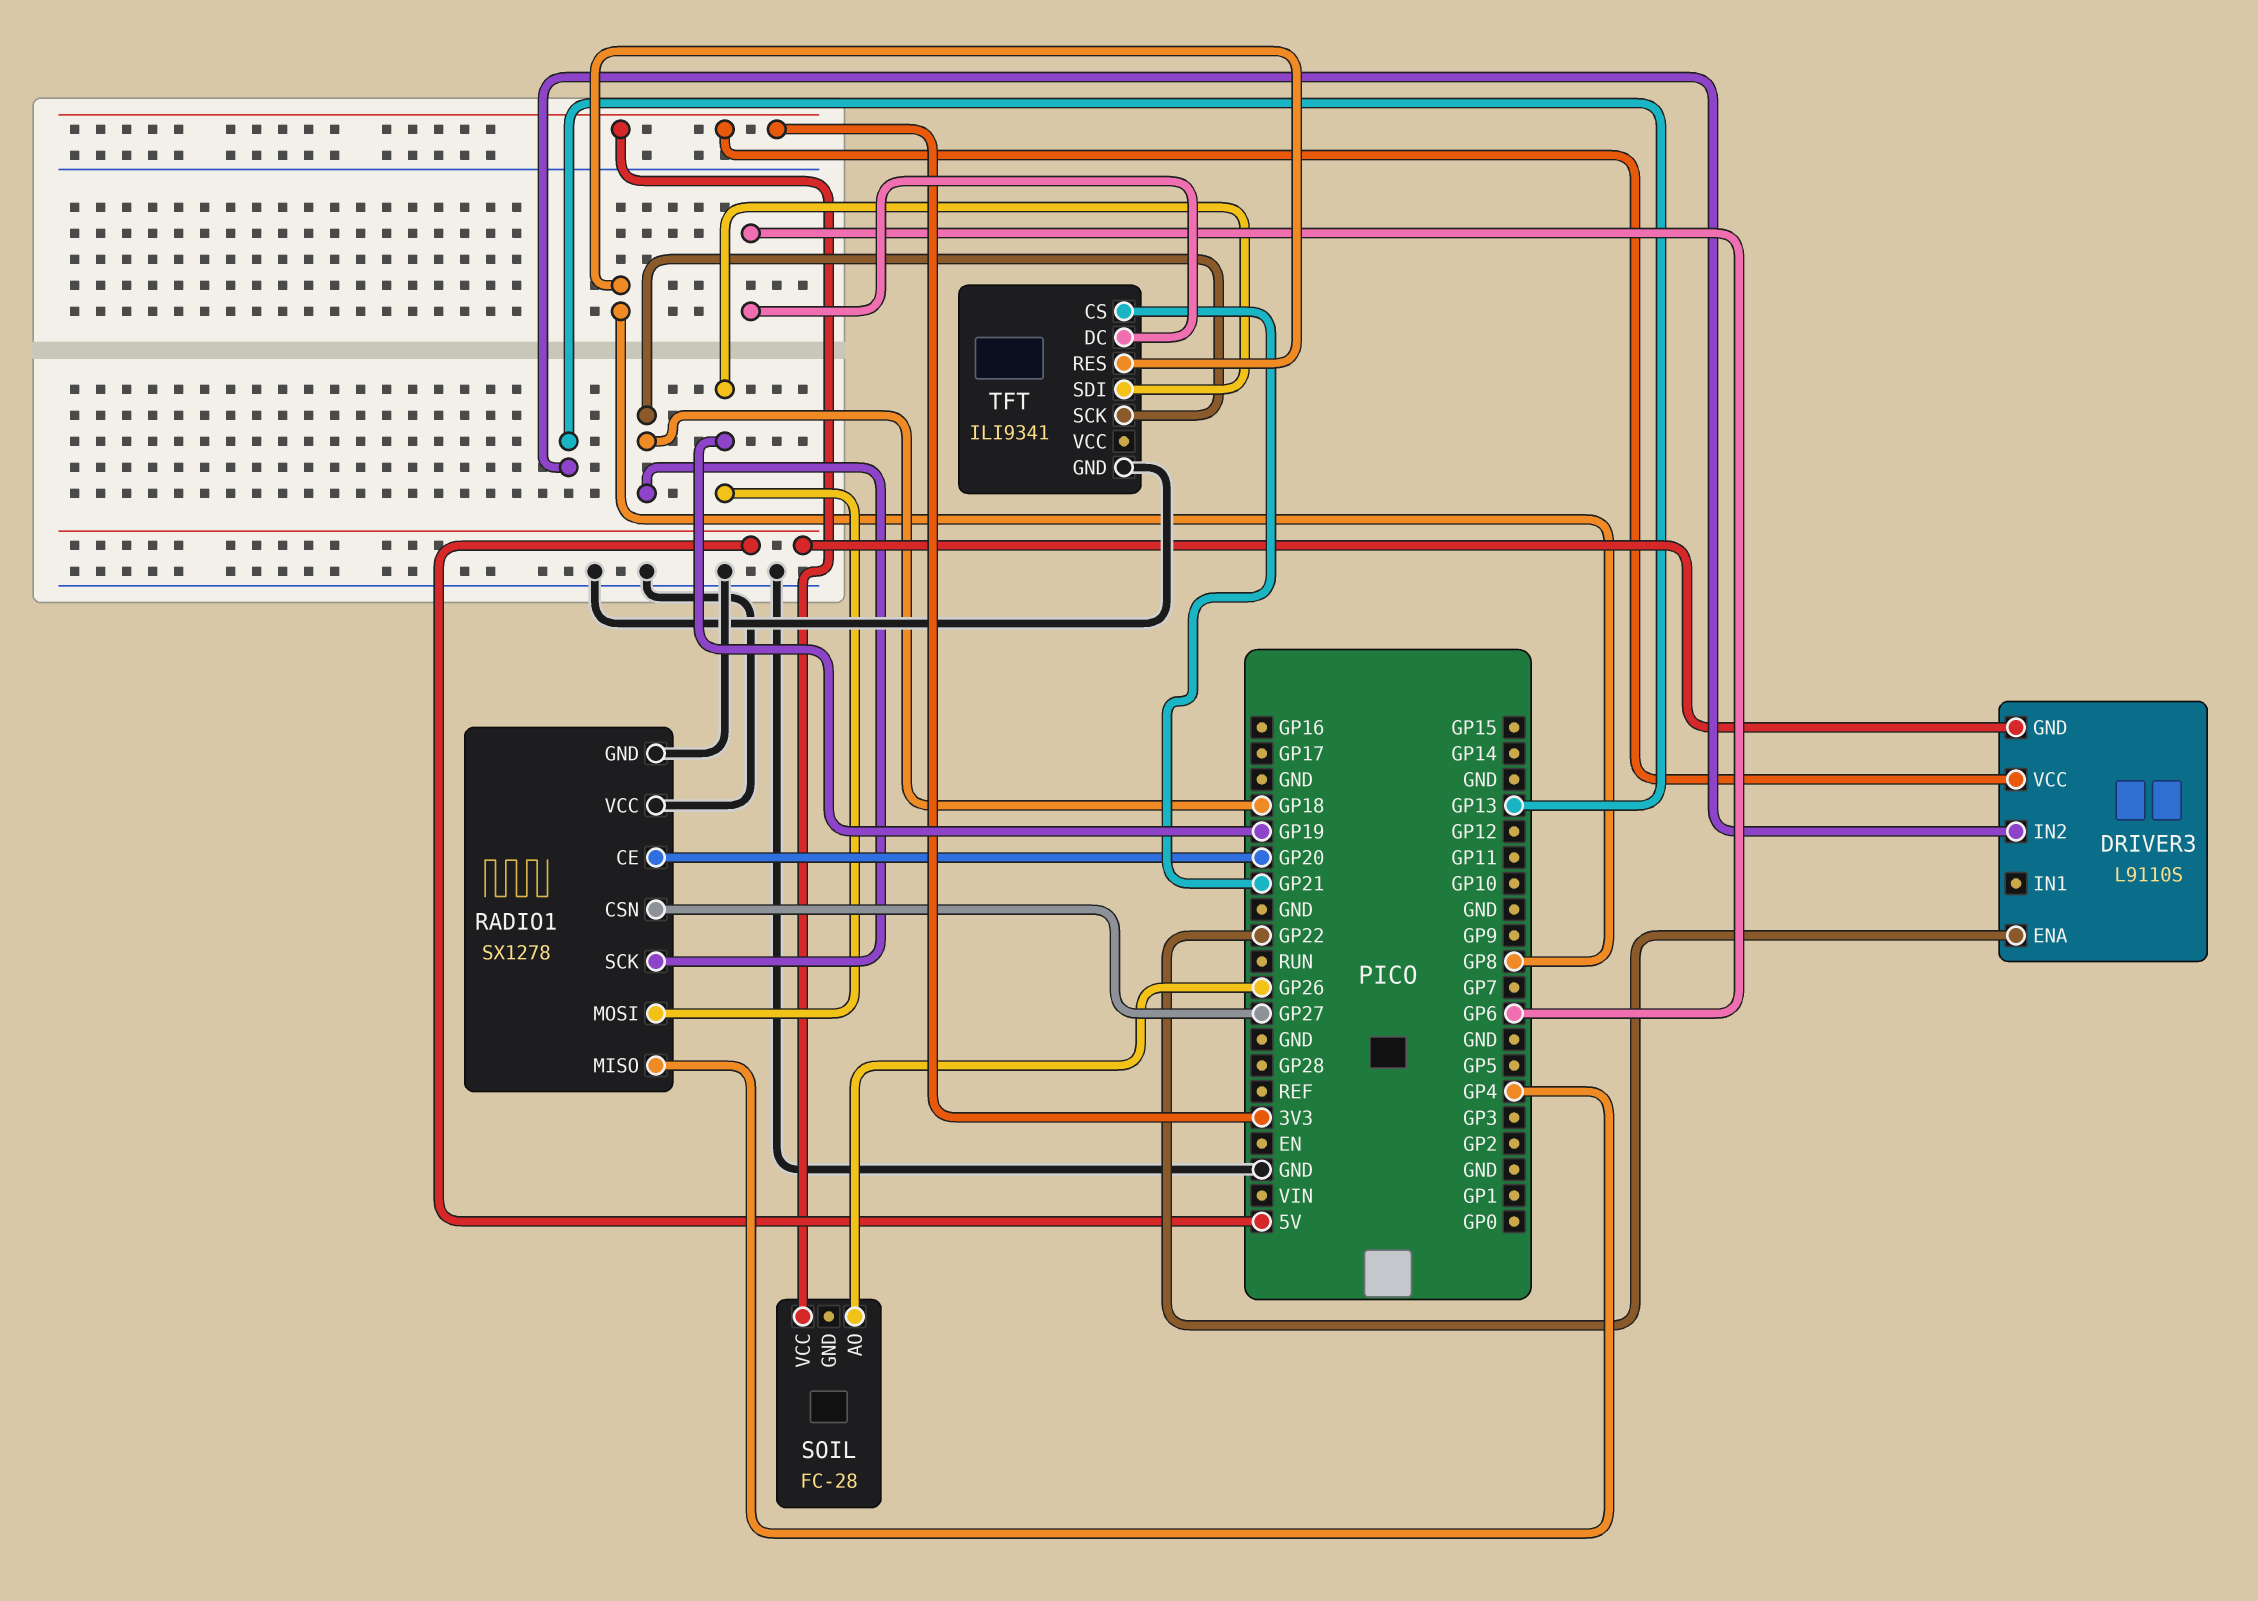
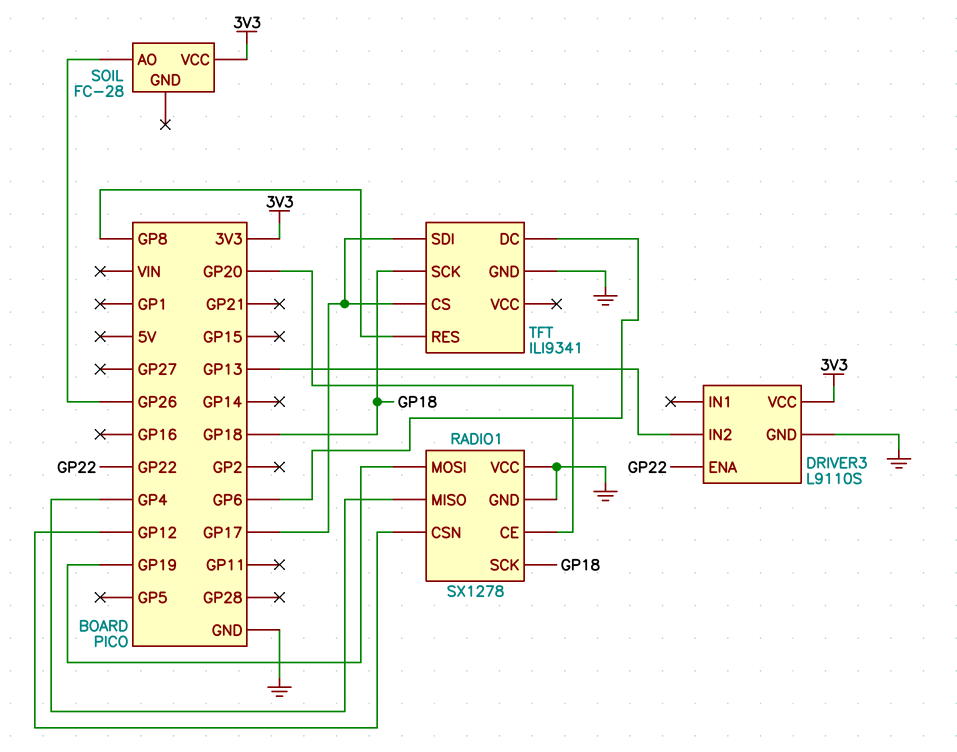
DRIVER3 pin GND: 5V -> GND
RADIO1 pin CSN: GP27 -> GP12
TFT pin CS: GP21 -> GP17
TFT pin SDI: GP19 -> GP17

